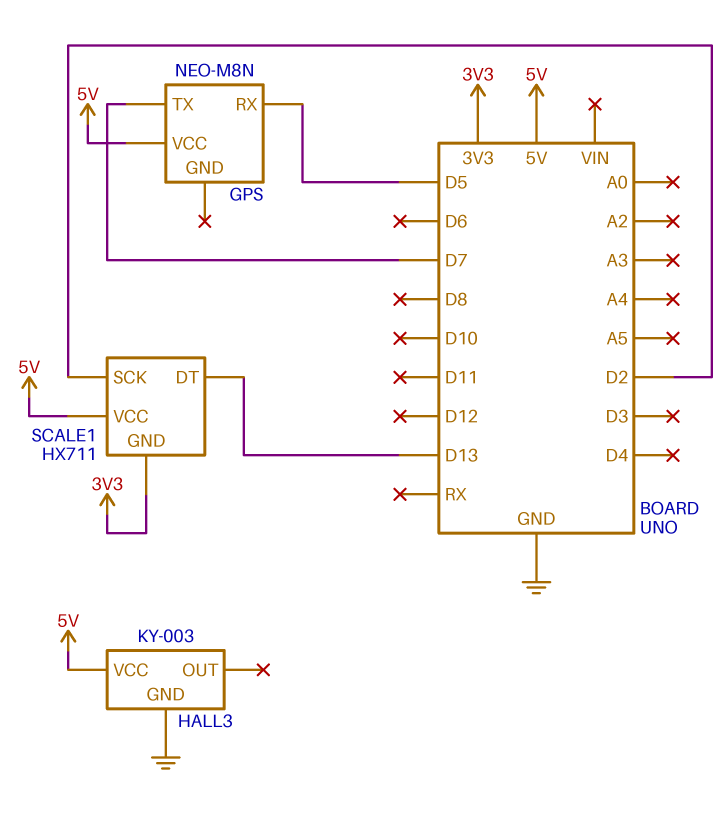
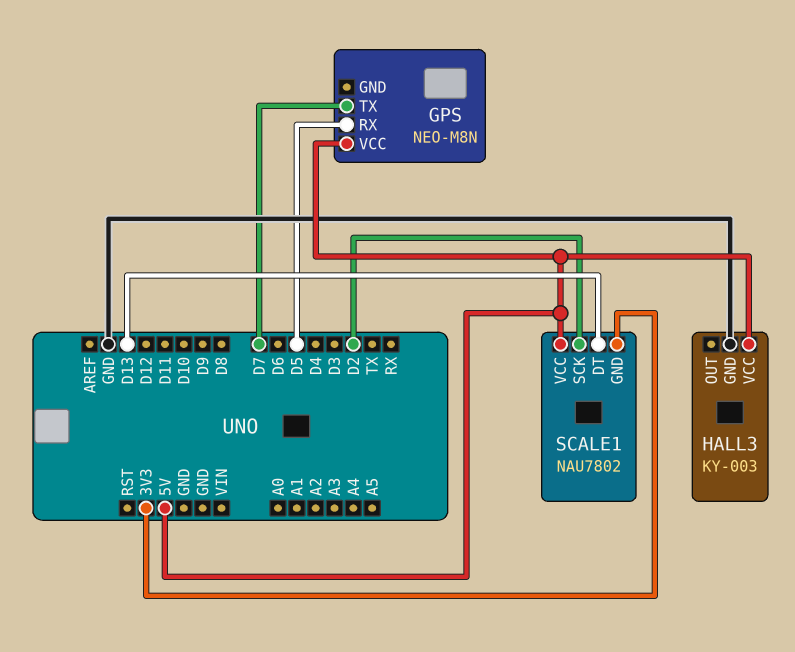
SCALE1: HX711 -> NAU7802

